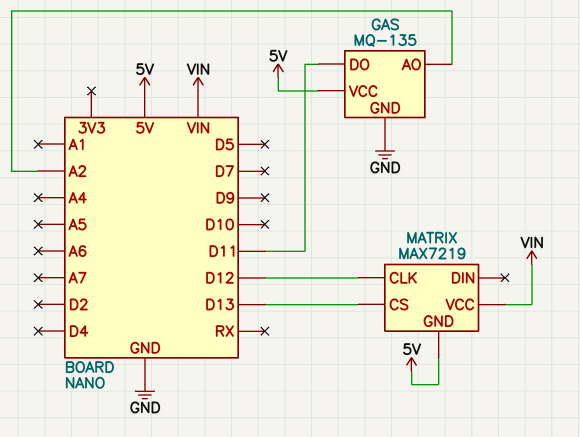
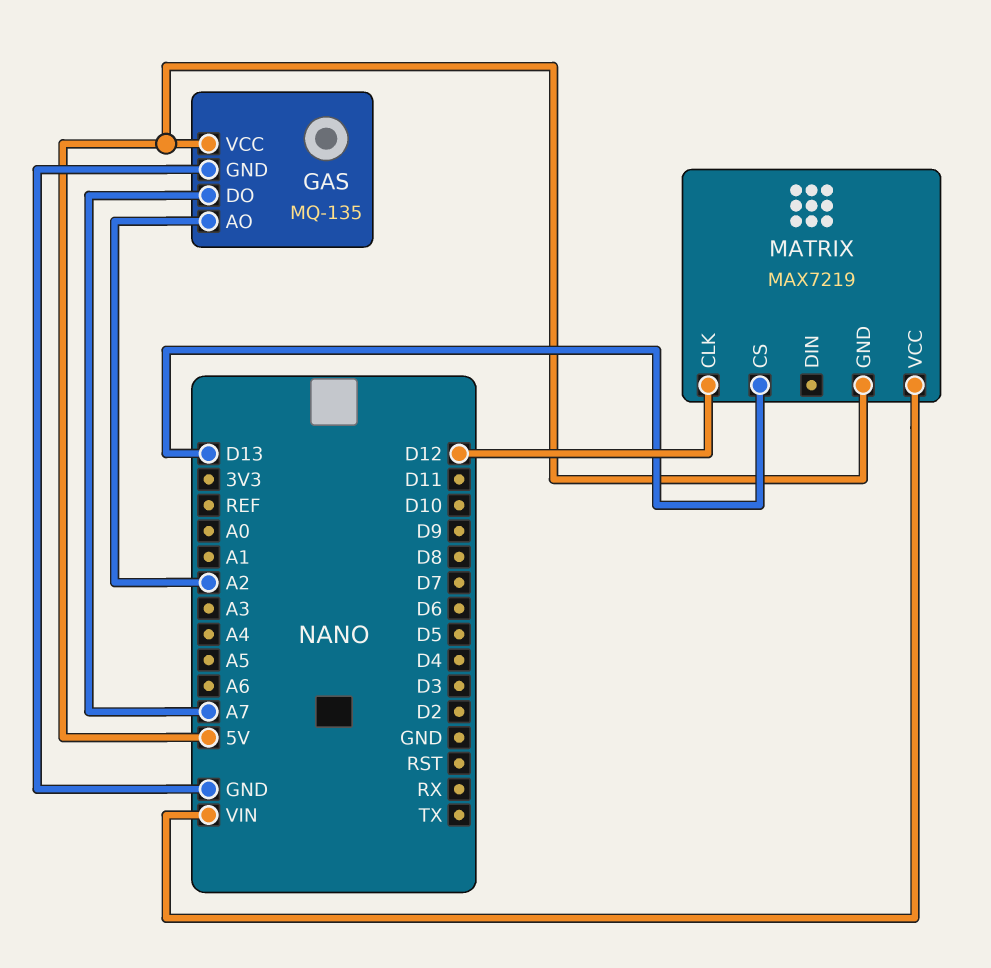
GAS pin DO: D11 -> A7

